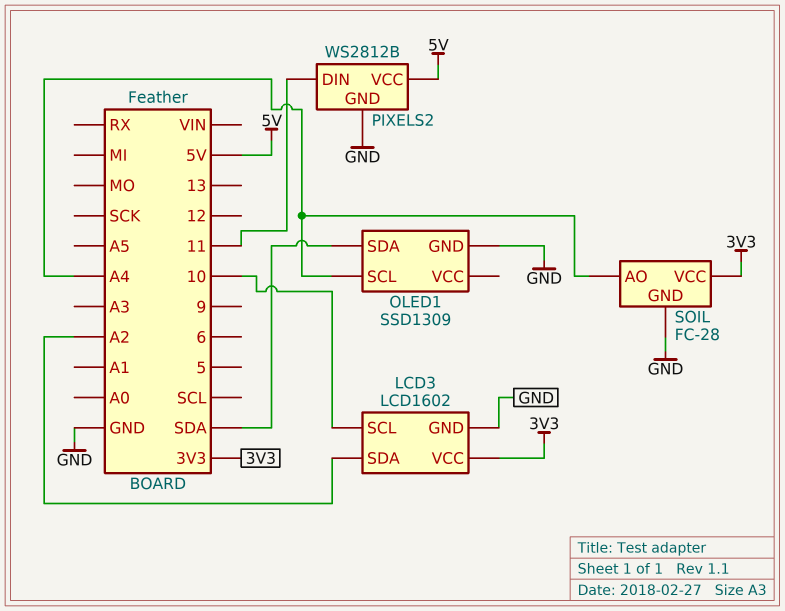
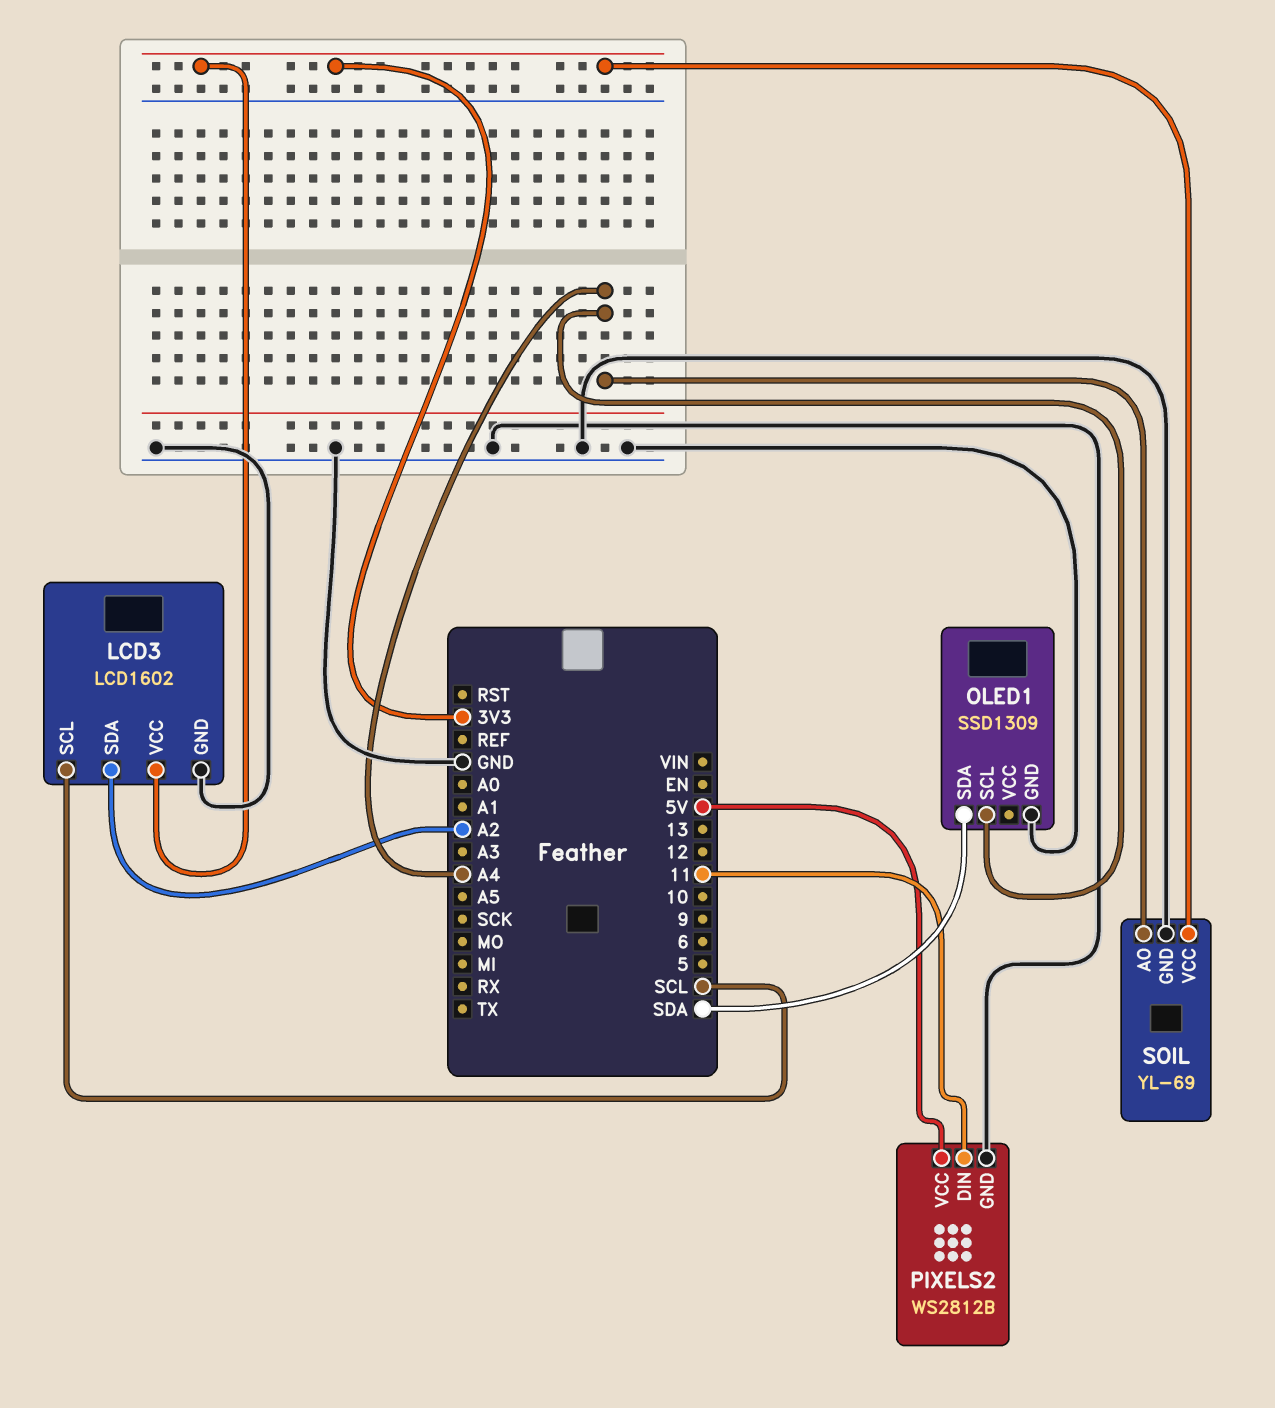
LCD3 pin SCL: 10 -> SCL
SOIL: FC-28 -> YL-69

